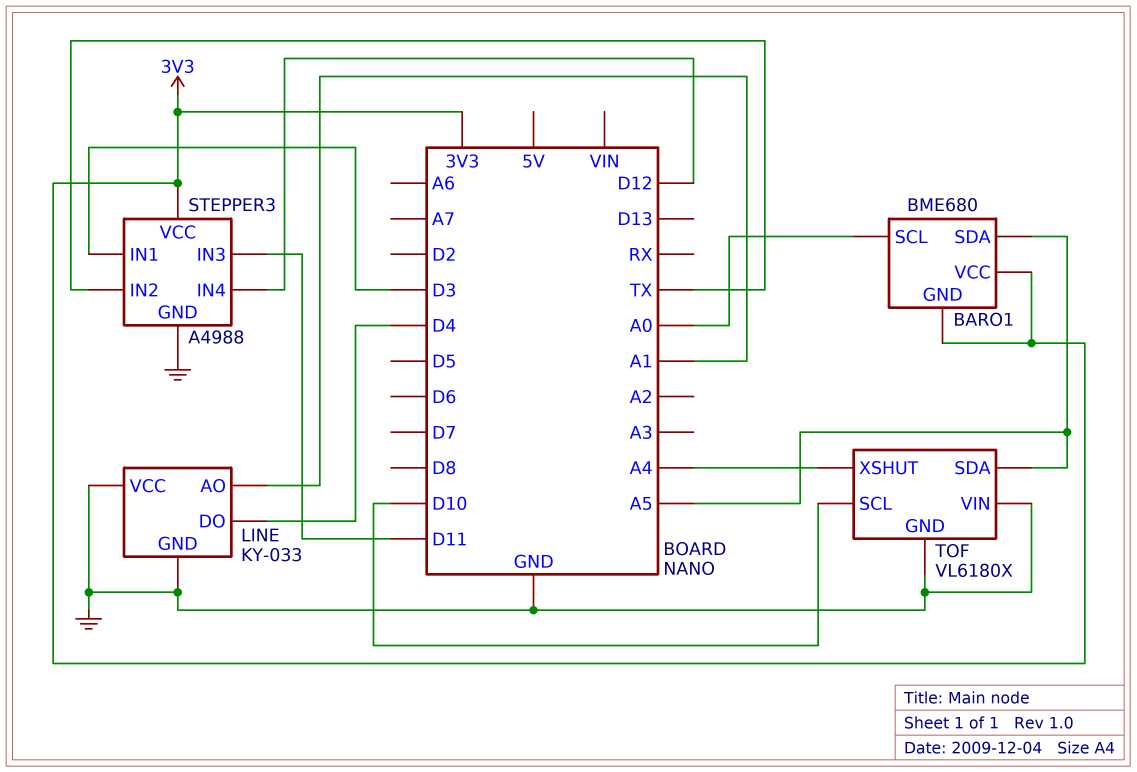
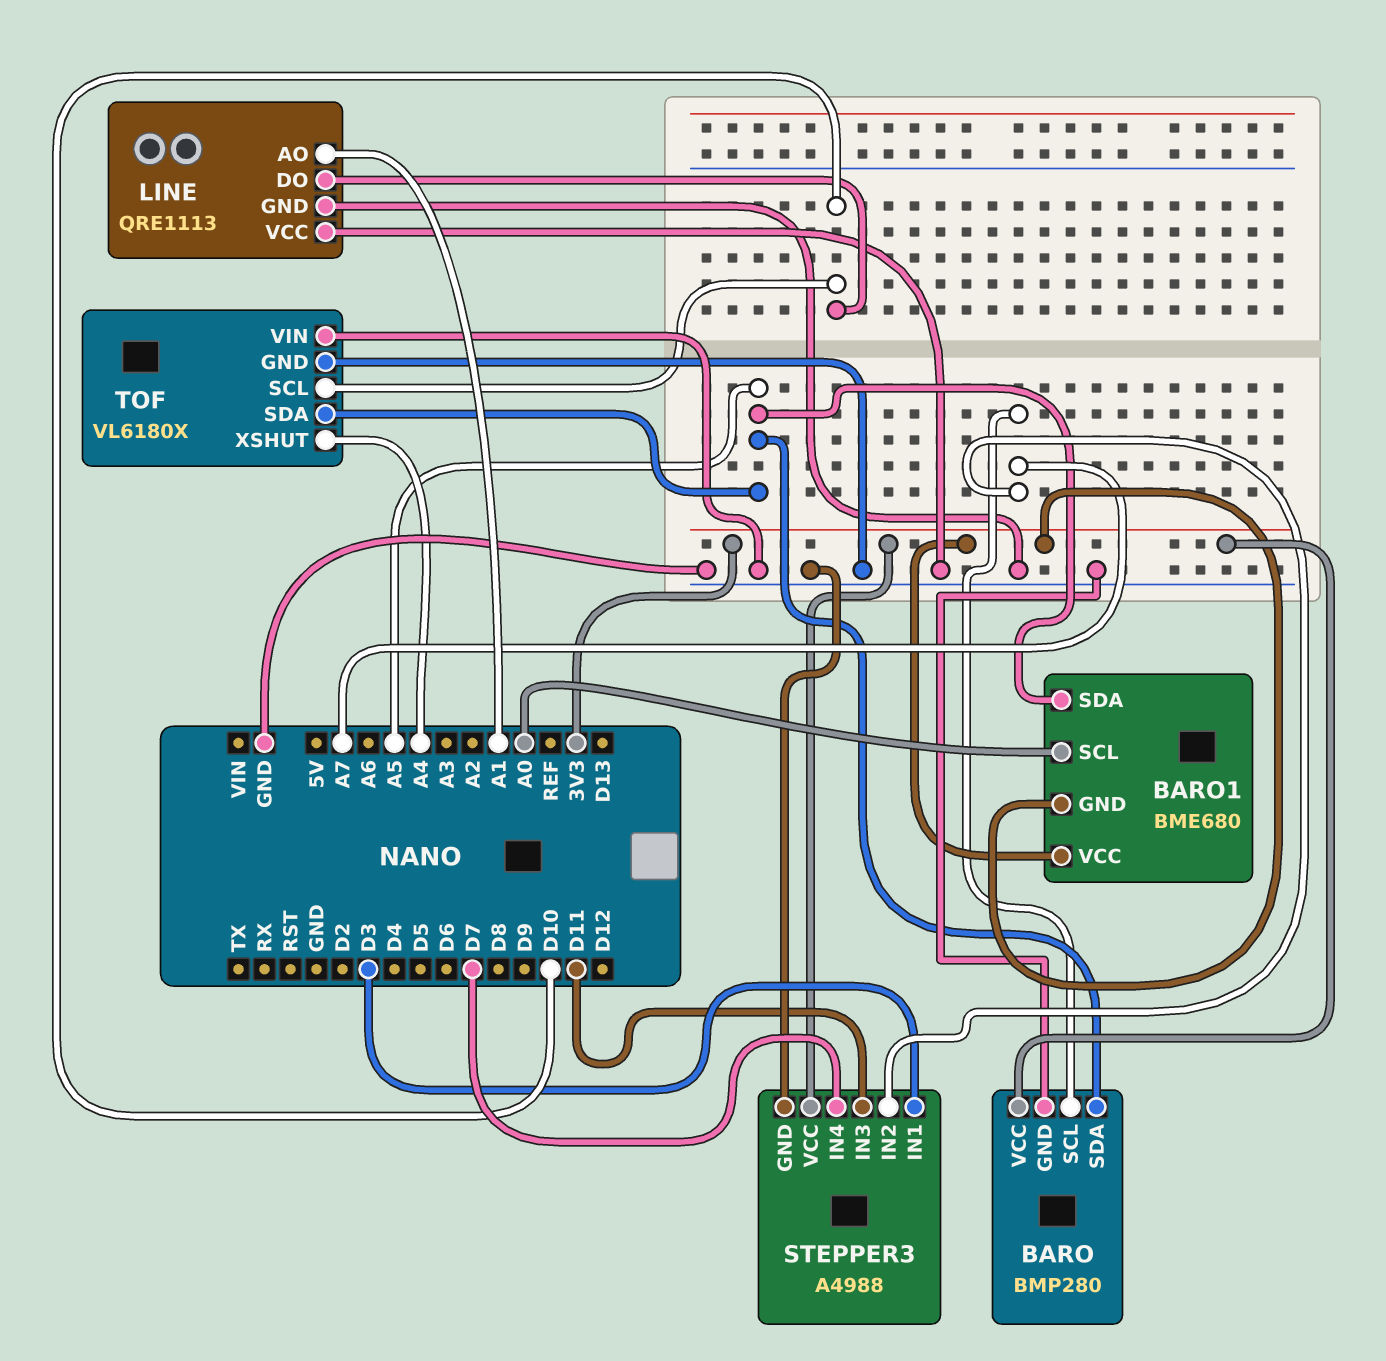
BARO: none -> BMP280
BARO pin GND: none -> GND
BARO pin SCL: none -> A7
BARO pin SDA: none -> A5
BARO pin VCC: none -> 3V3
LINE: KY-033 -> QRE1113
LINE pin DO: D4 -> D10
STEPPER3 pin IN2: TX -> A7
STEPPER3 pin IN4: D12 -> D7

